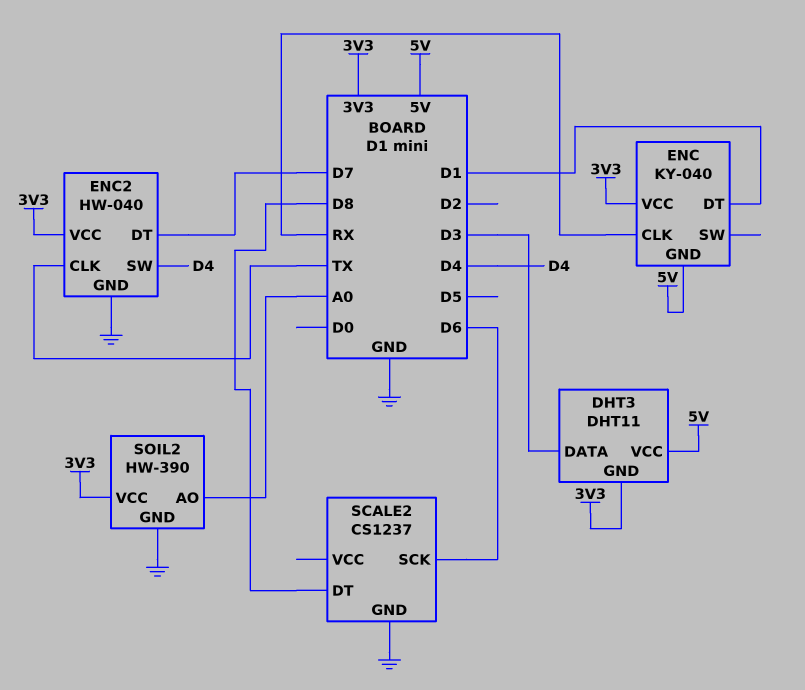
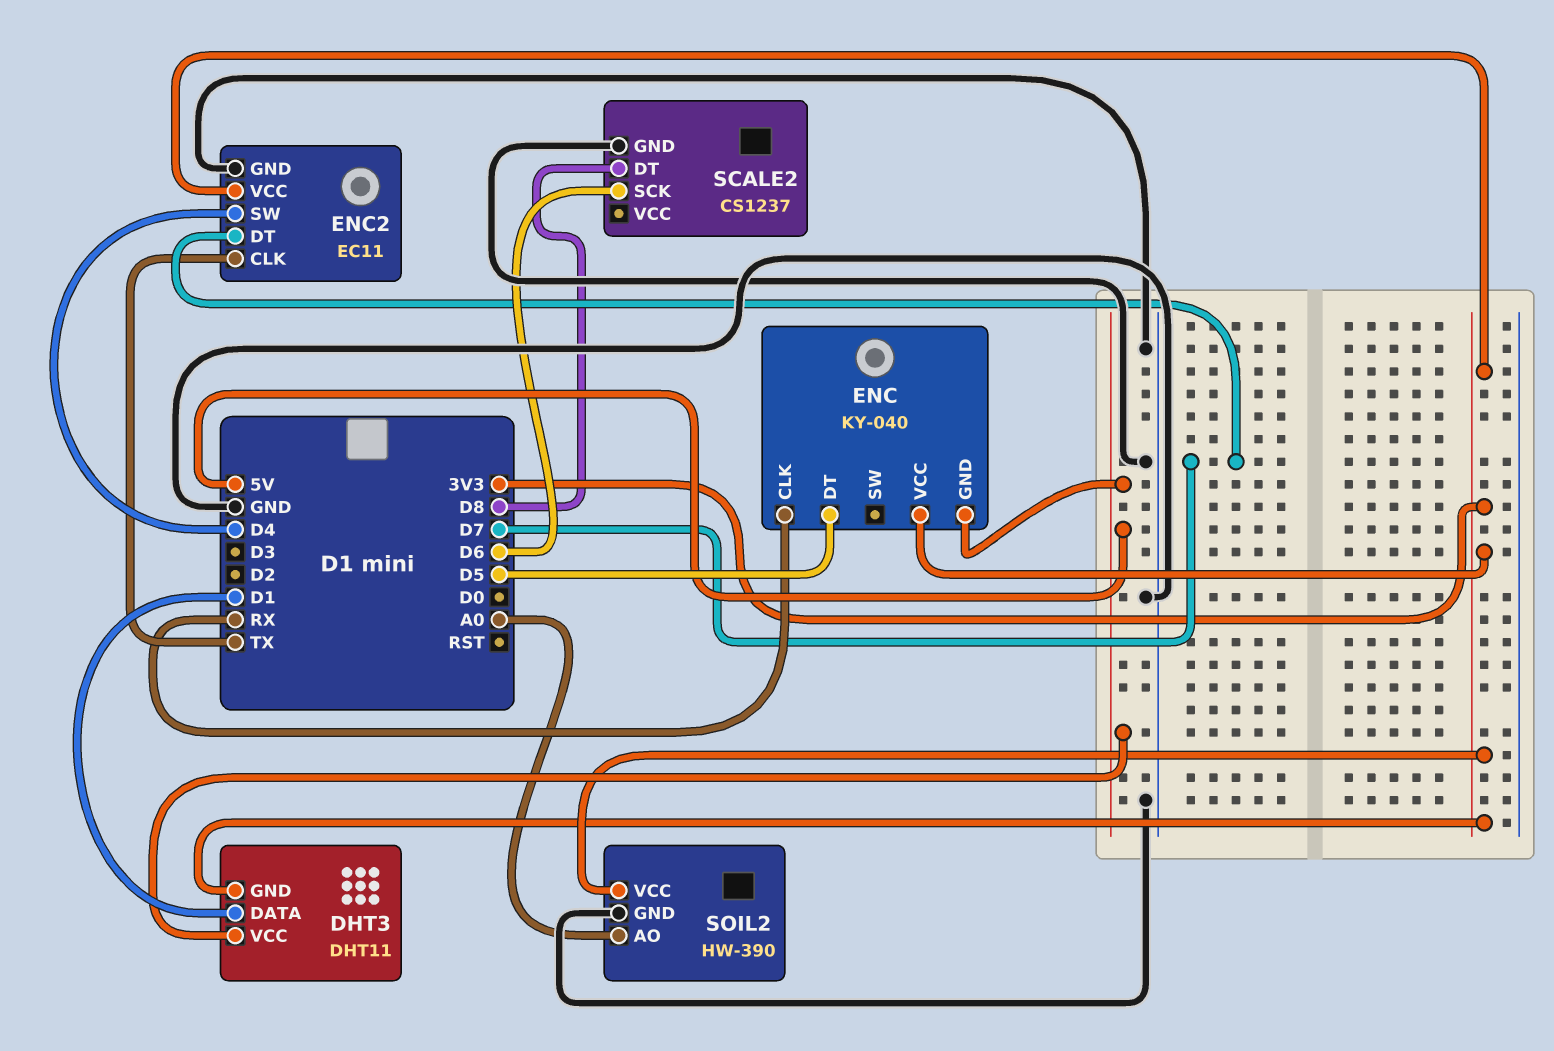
DHT3 pin DATA: D3 -> D1
ENC pin DT: D1 -> D5
ENC2: HW-040 -> EC11

